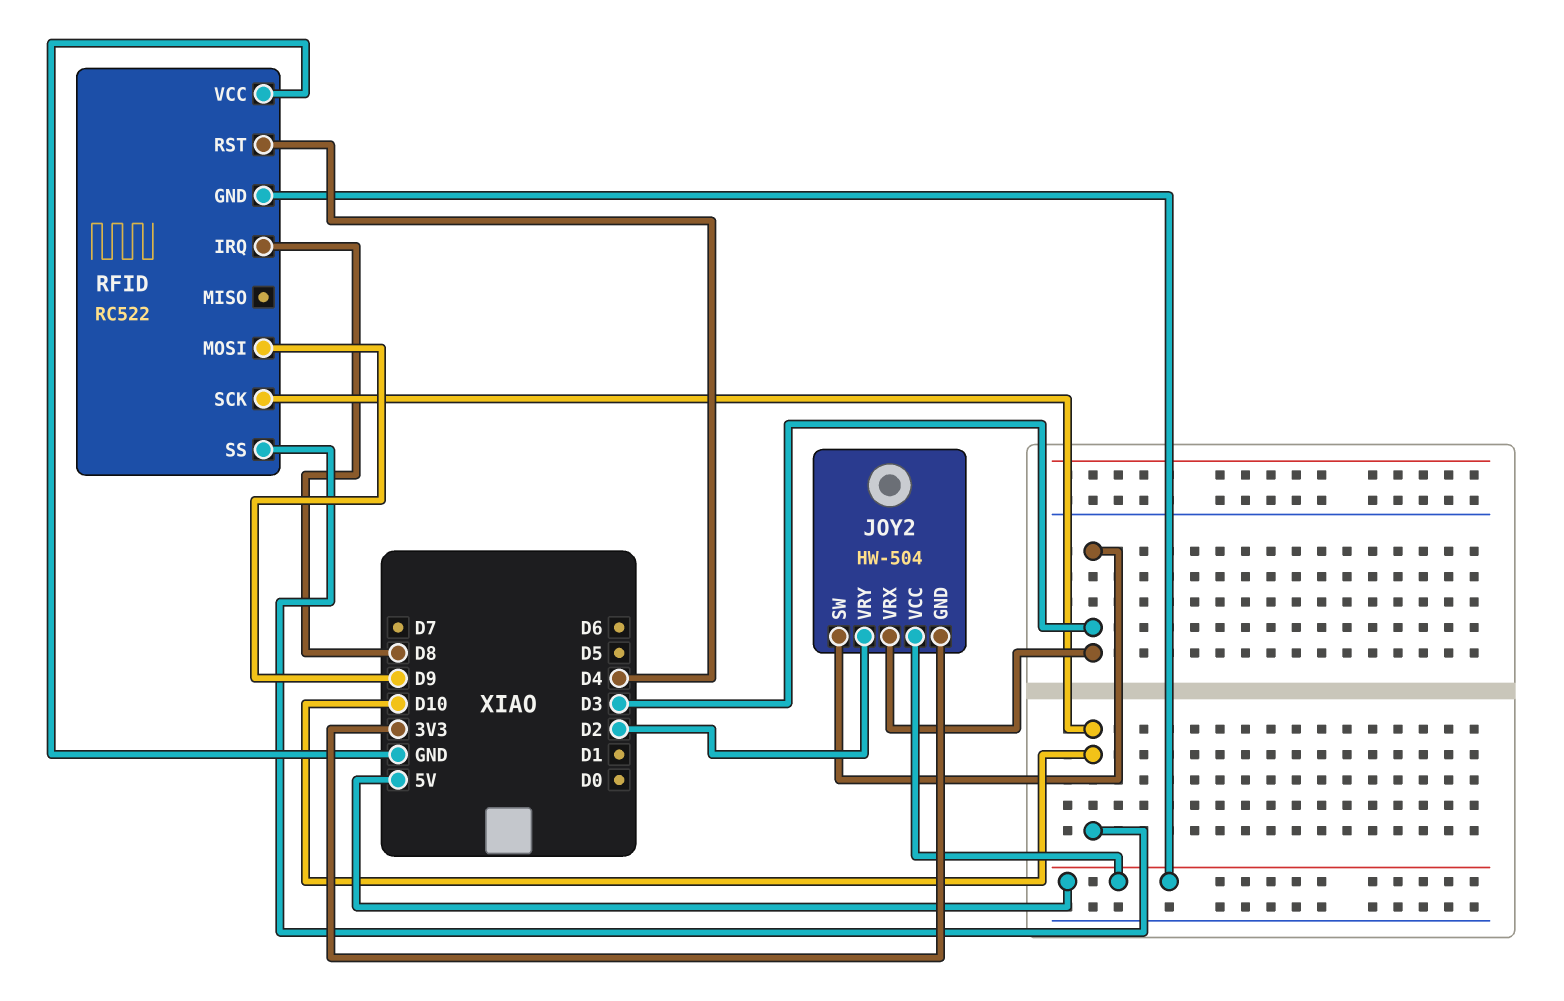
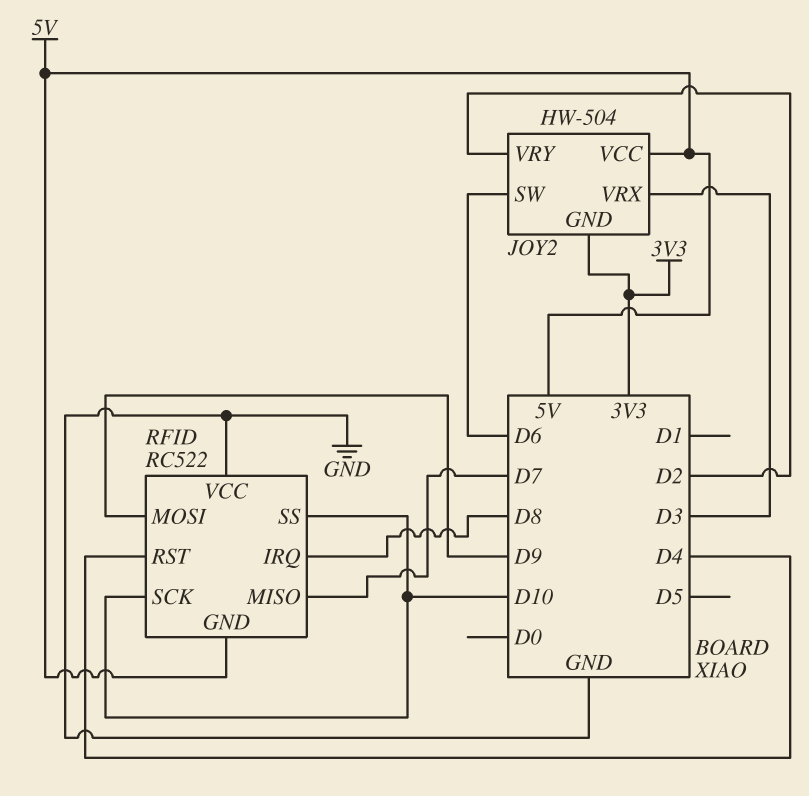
JOY2 pin SW: D3 -> D6
RFID pin MISO: none -> D7

